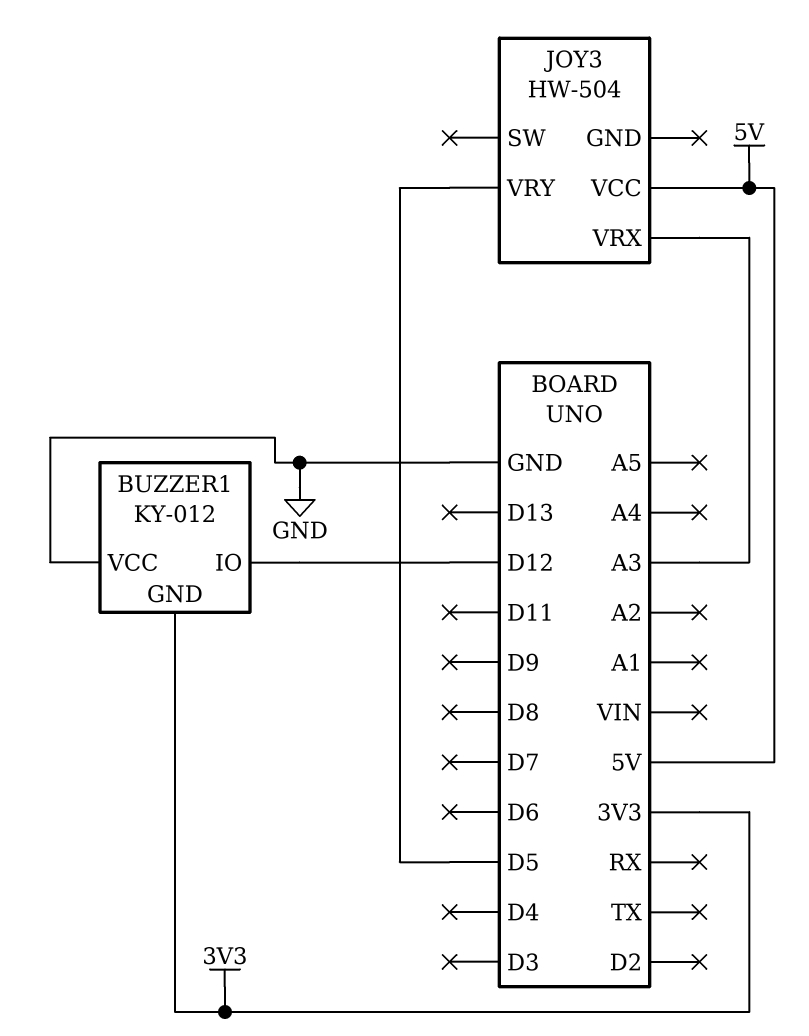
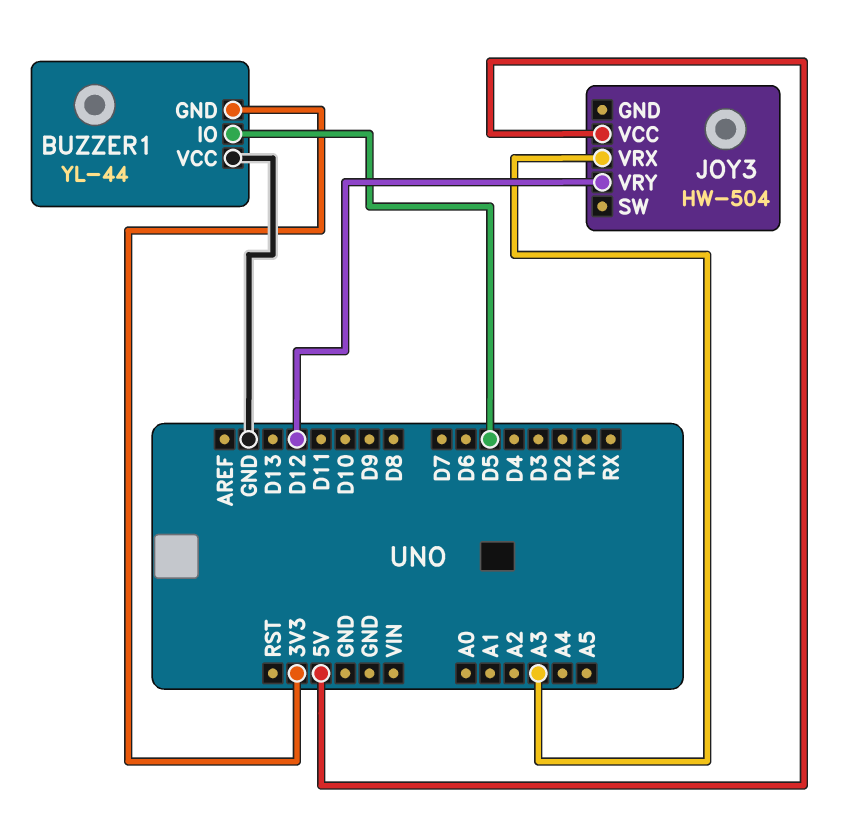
BUZZER1: KY-012 -> YL-44
BUZZER1 pin IO: D12 -> D5
JOY3 pin VRY: D5 -> D12

